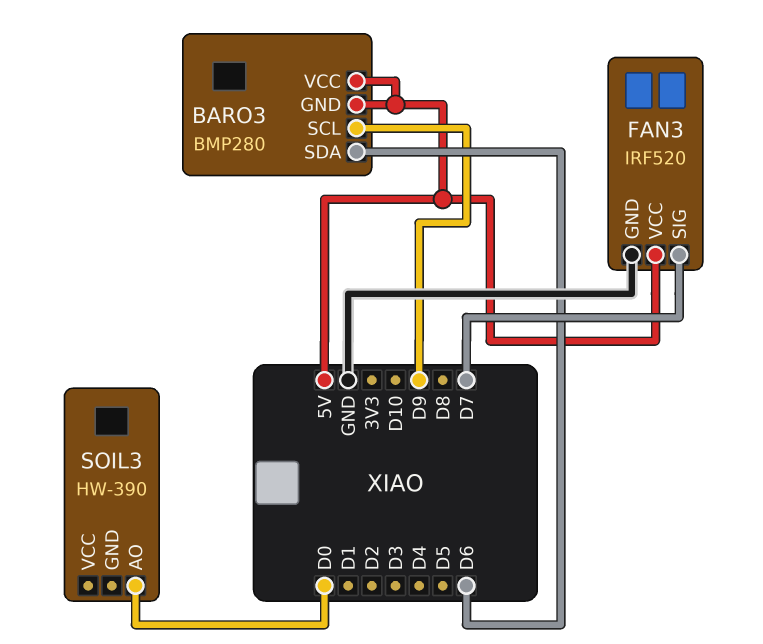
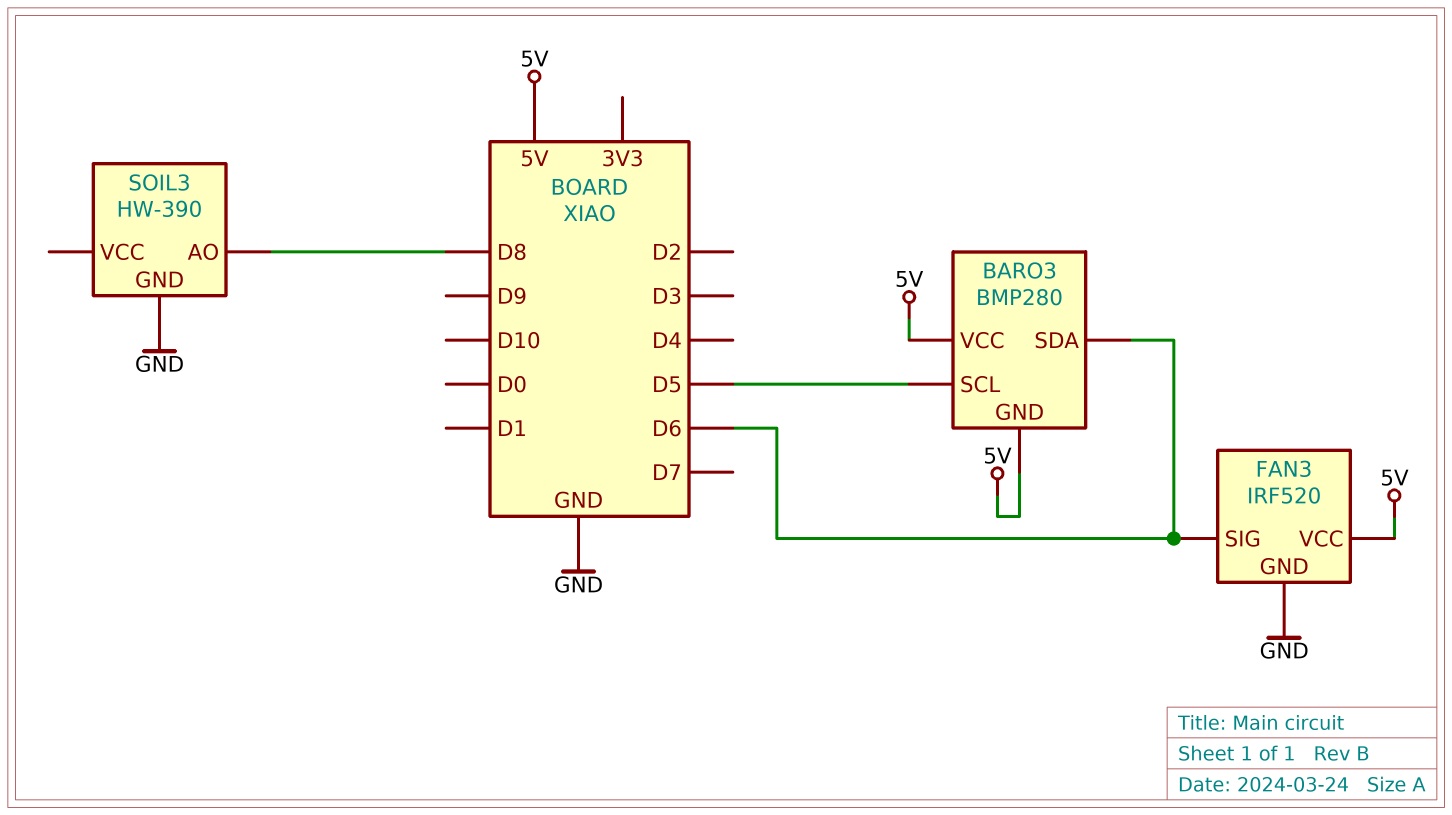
BARO3 pin SCL: D9 -> D5
FAN3 pin SIG: D7 -> D6
SOIL3 pin AO: D0 -> D8
SOIL3 pin GND: none -> GND

